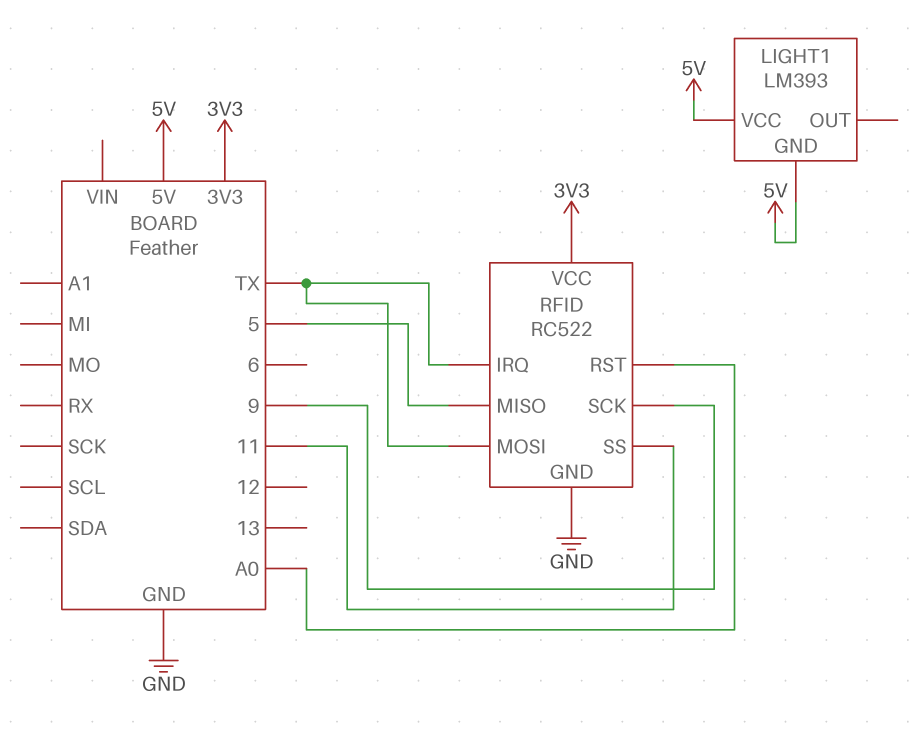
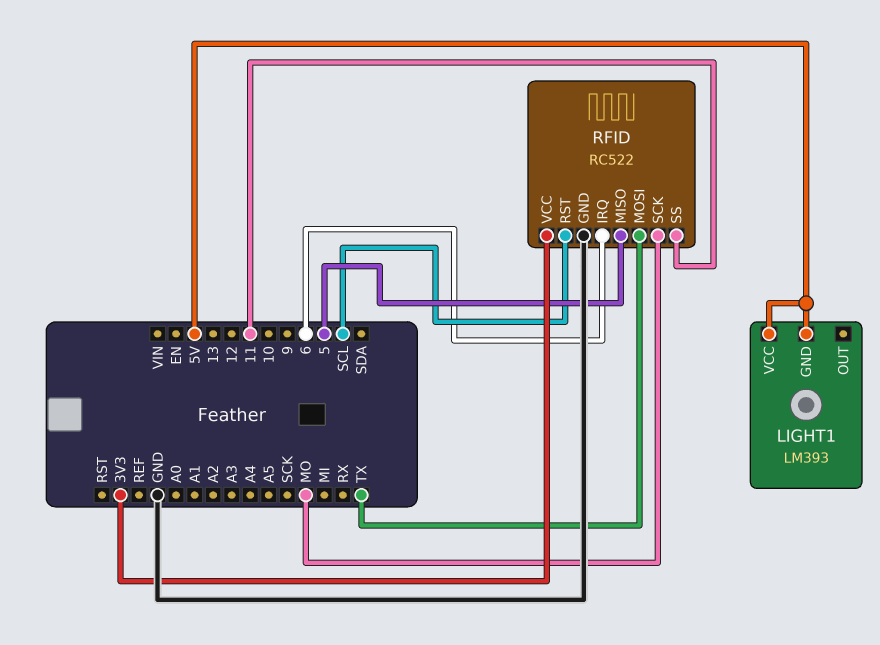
RFID pin IRQ: TX -> 6
RFID pin RST: A0 -> SCL
RFID pin SCK: 9 -> MO

